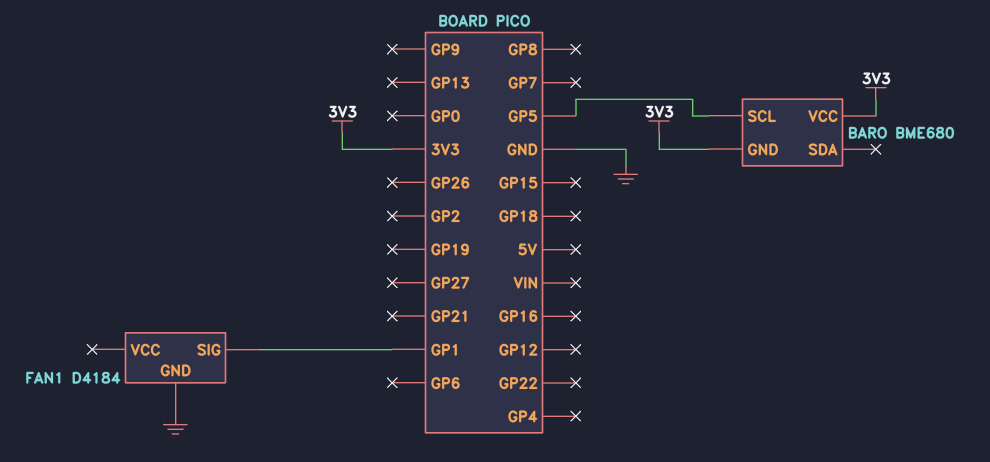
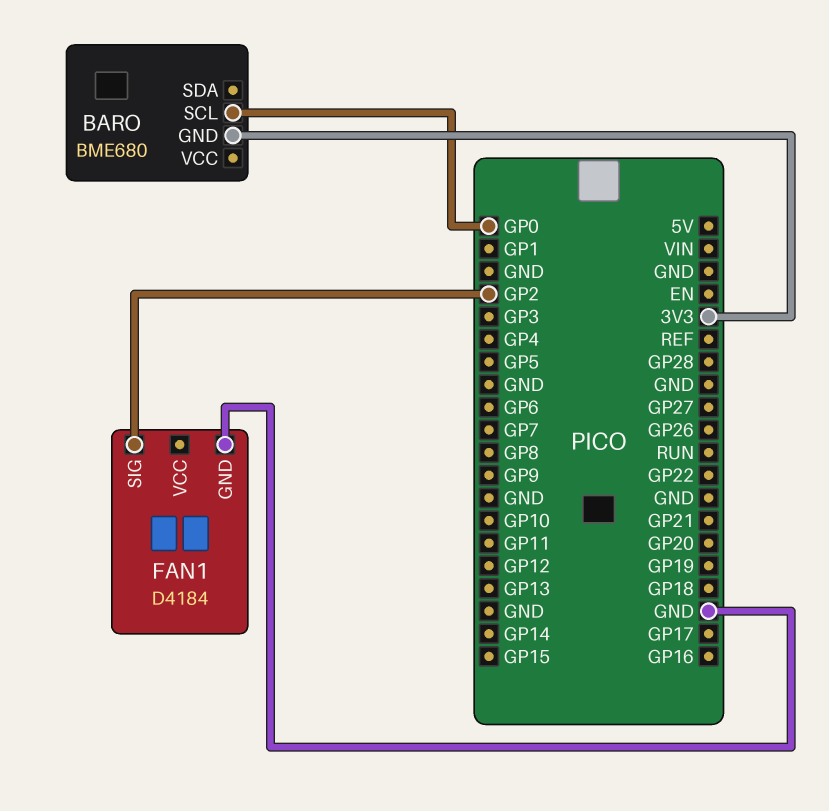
BARO pin SCL: GP5 -> GP0
BARO pin VCC: 3V3 -> none
FAN1 pin SIG: GP1 -> GP2

